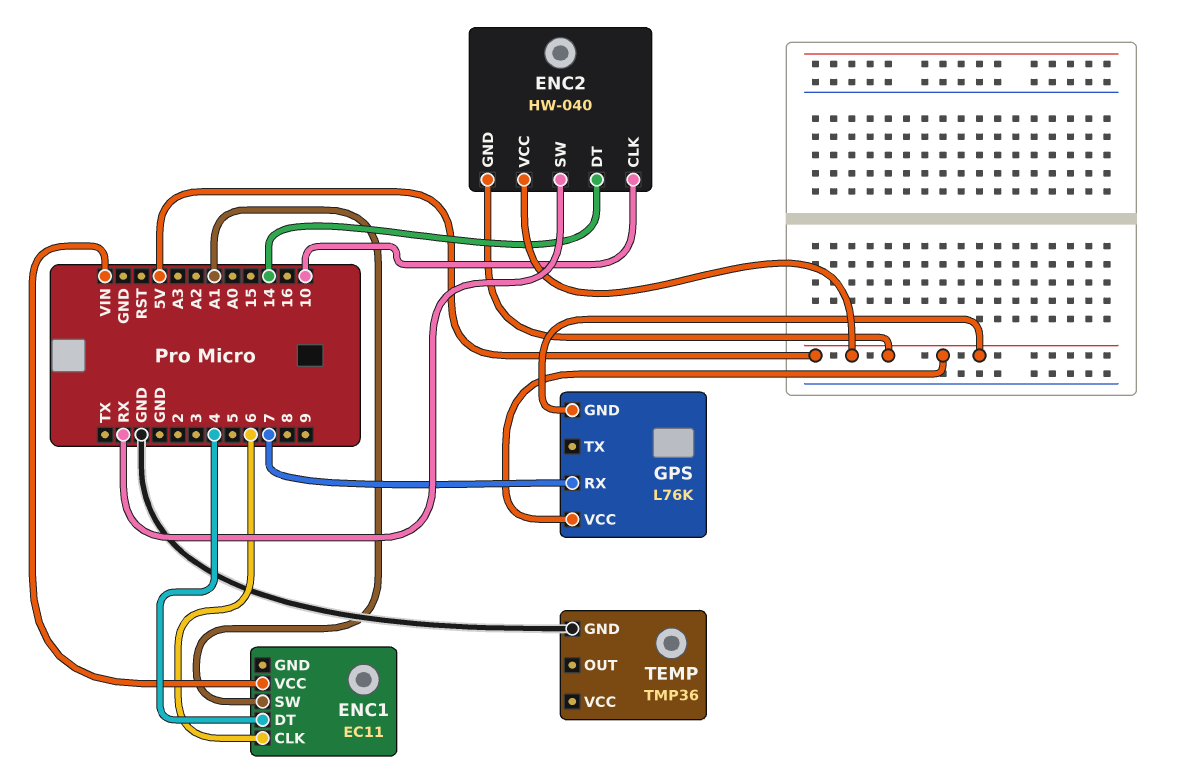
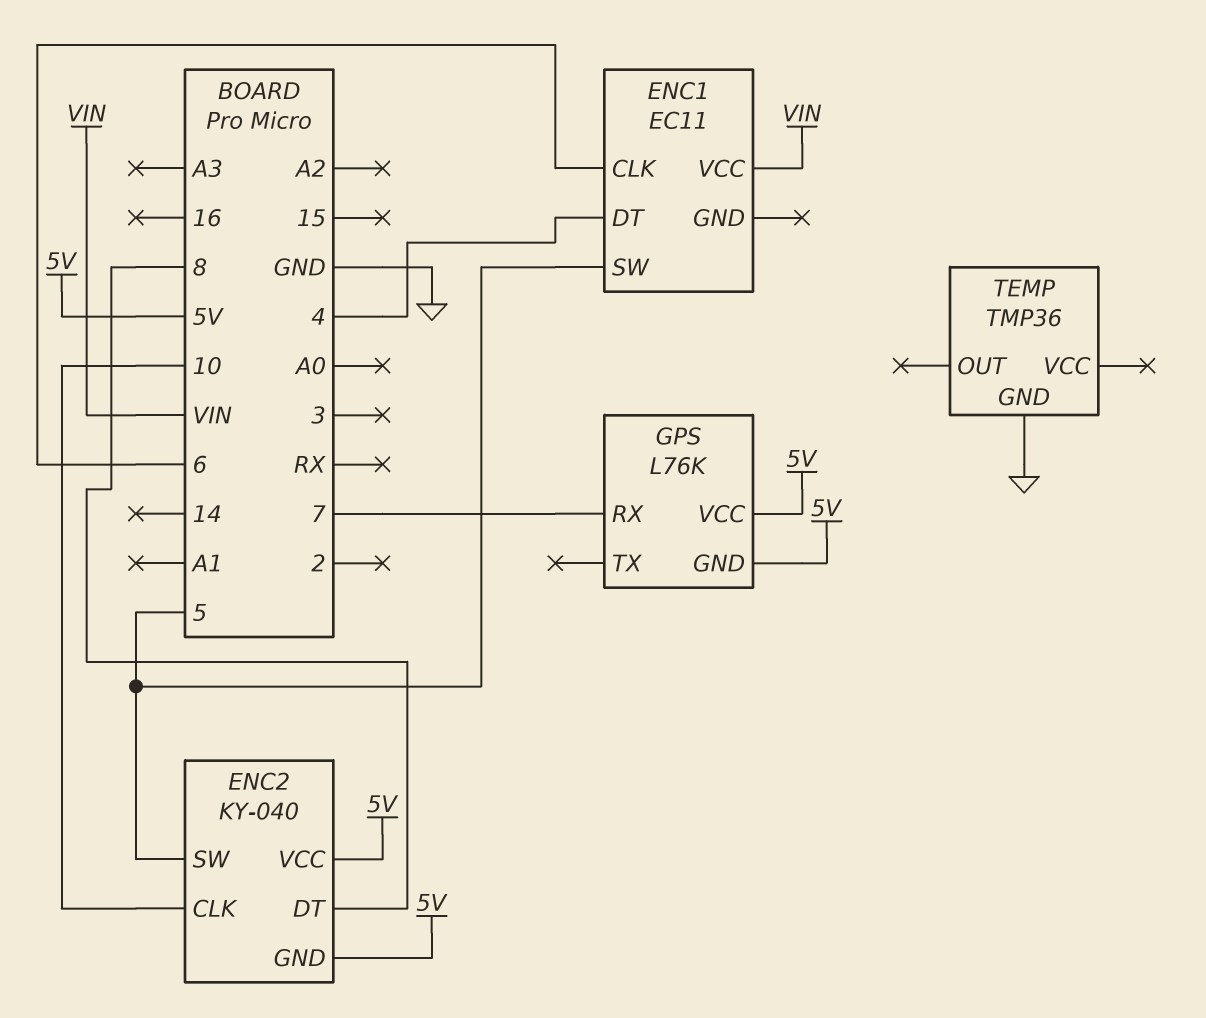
ENC1 pin SW: A1 -> 5
ENC2: HW-040 -> KY-040
ENC2 pin DT: 14 -> 8
ENC2 pin SW: RX -> 5

